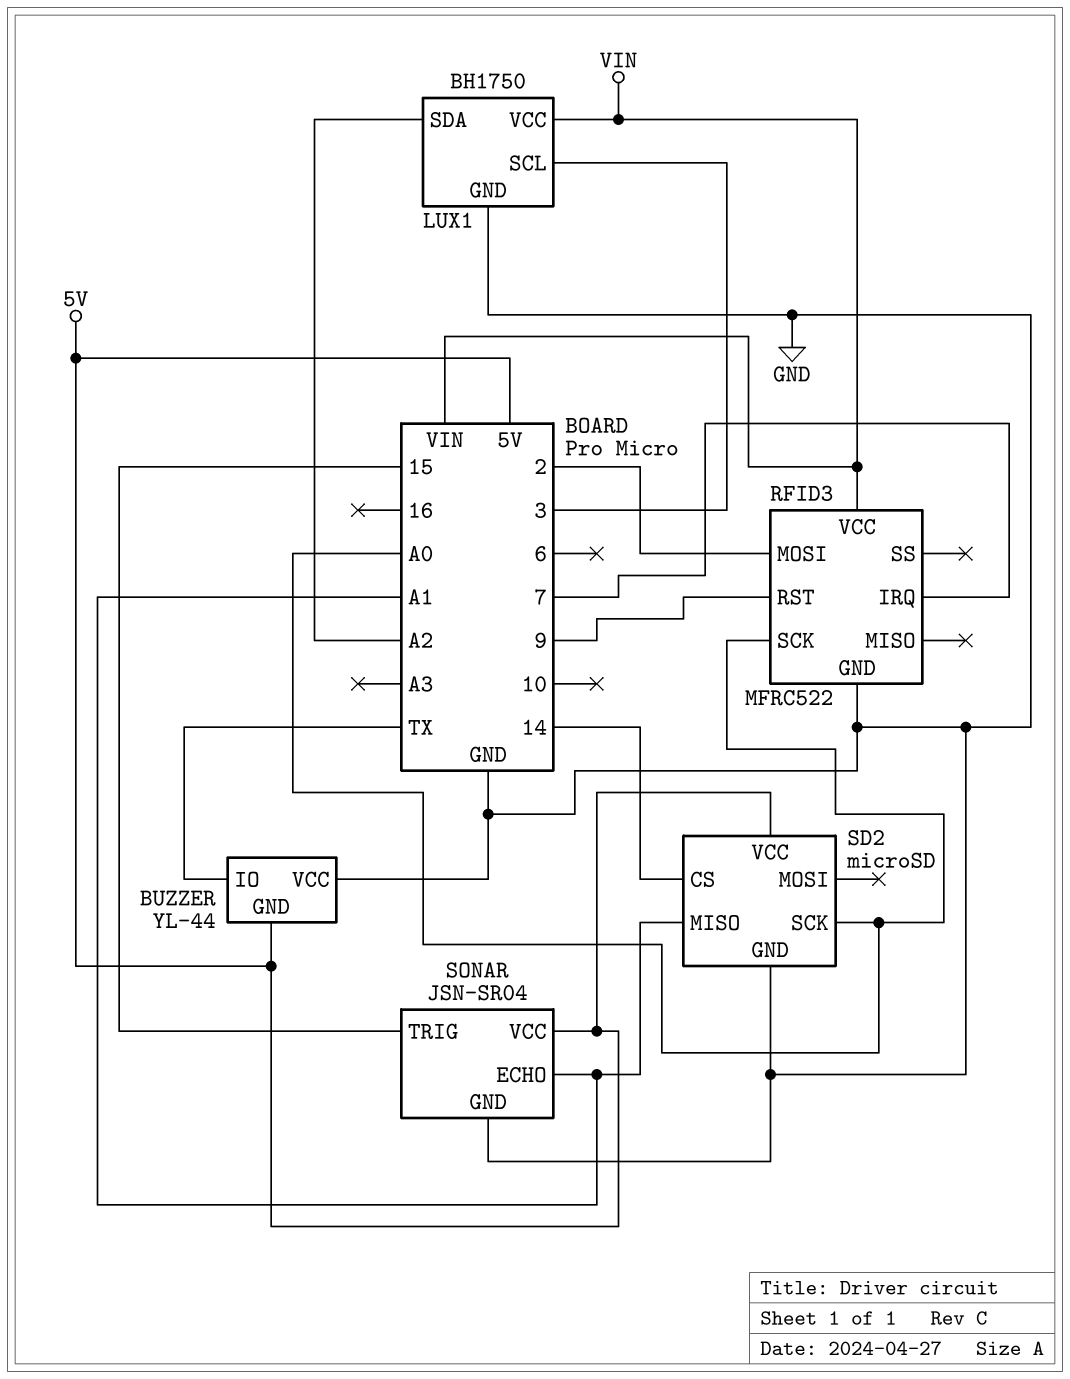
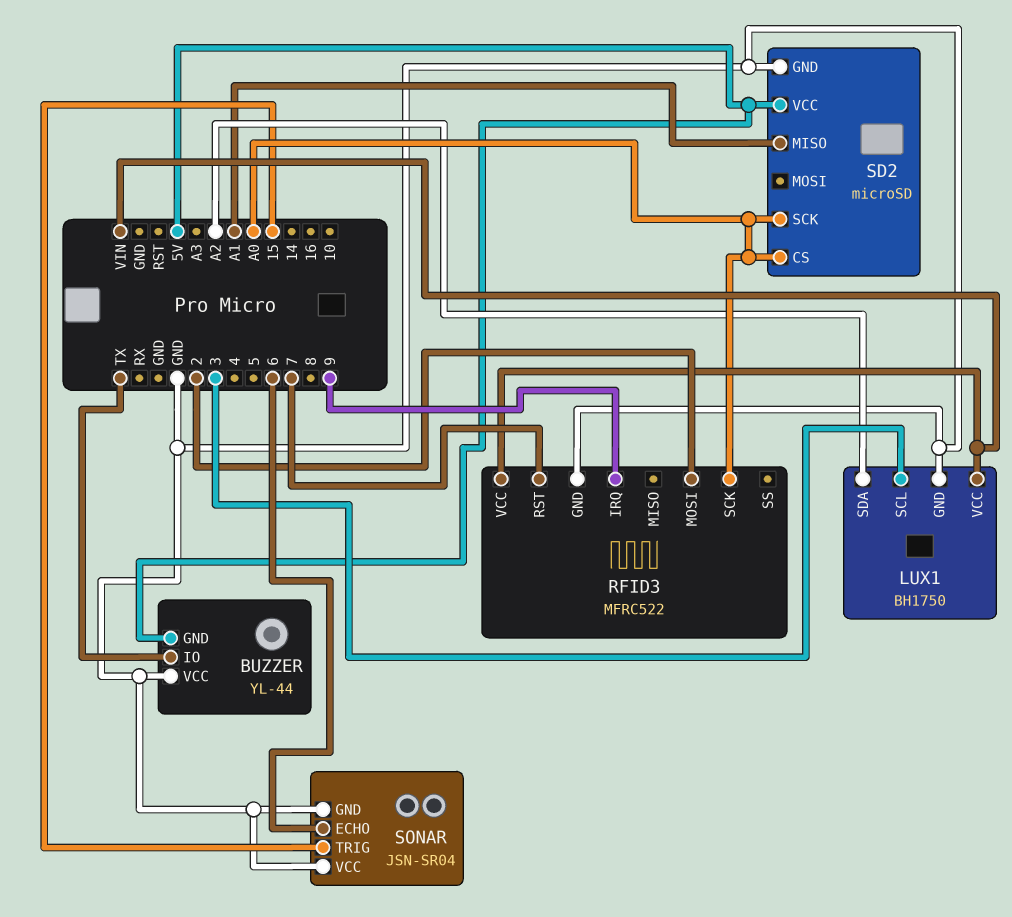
RFID3 pin IRQ: 7 -> 9
RFID3 pin RST: 9 -> 7
SD2 pin CS: 14 -> A0
SONAR pin ECHO: A1 -> 6
SONAR pin VCC: 5V -> GND

